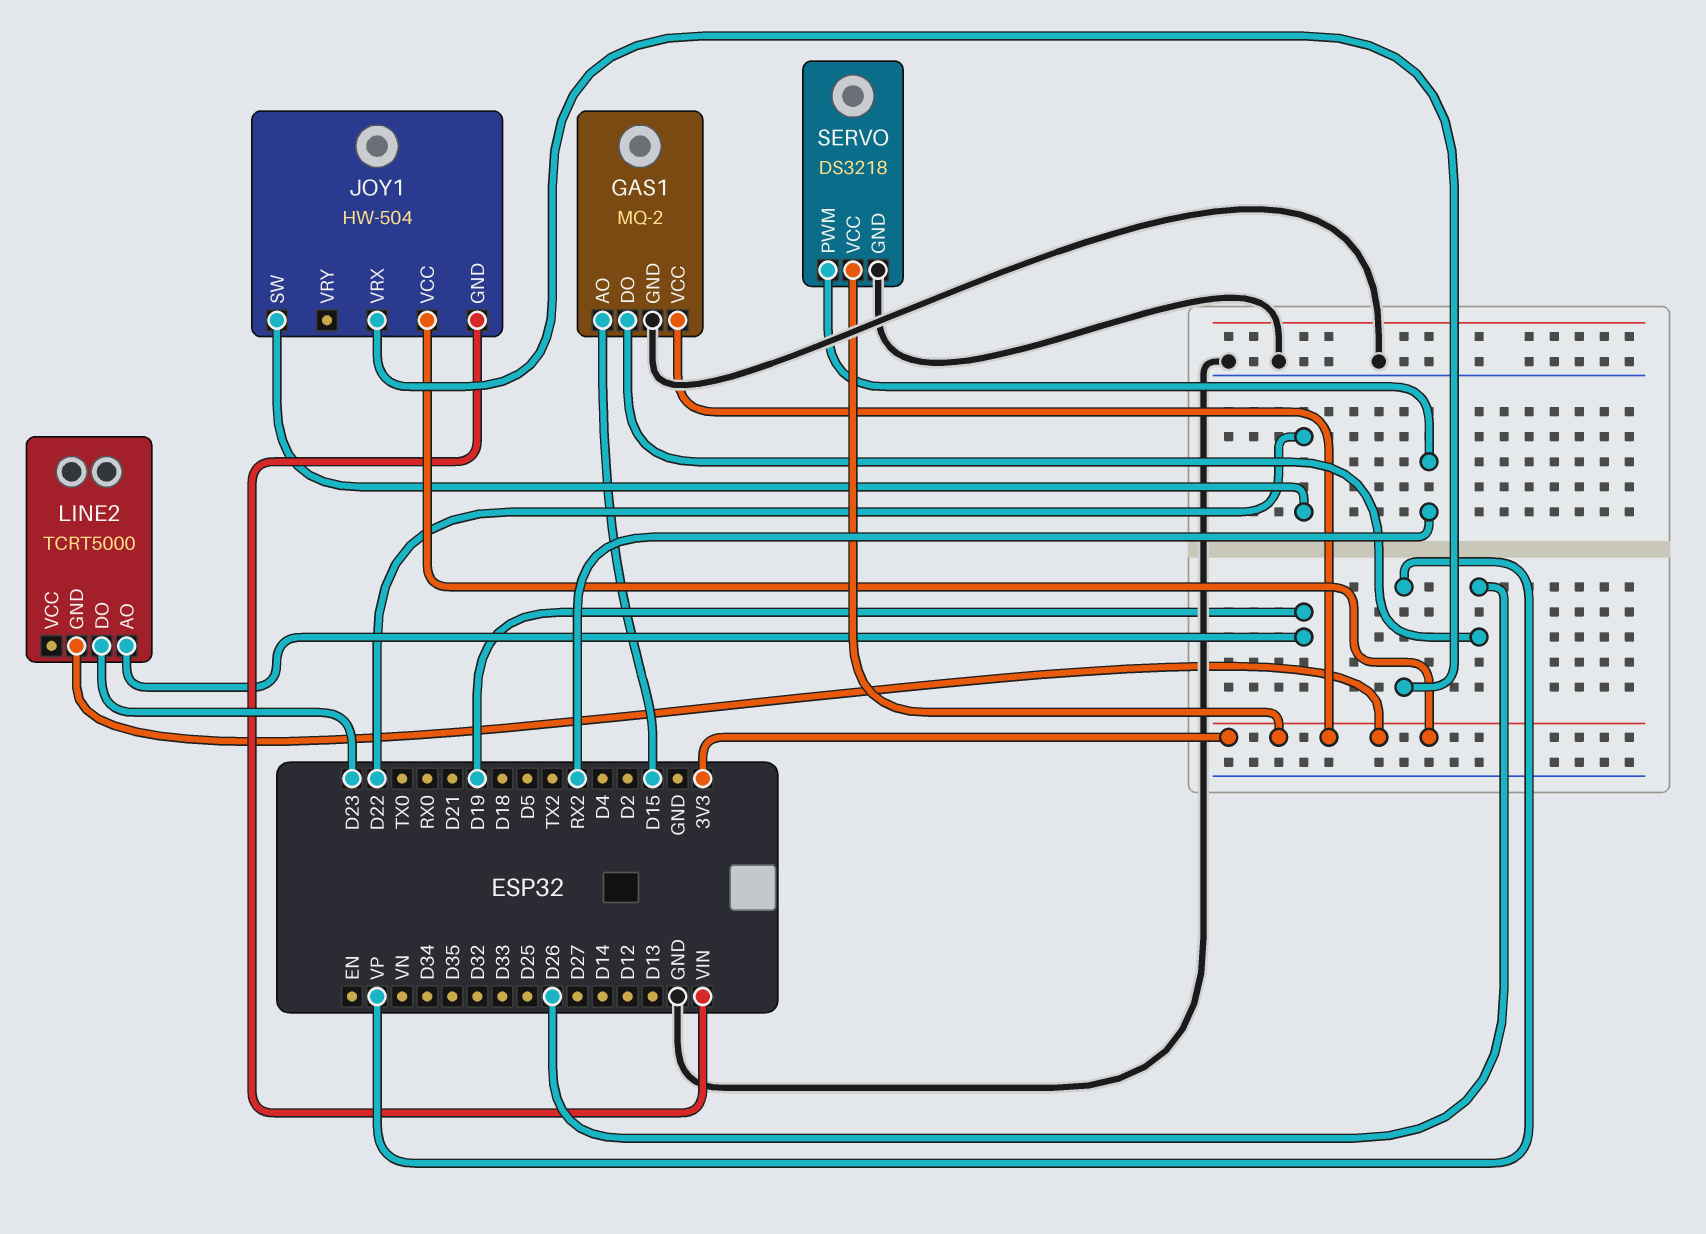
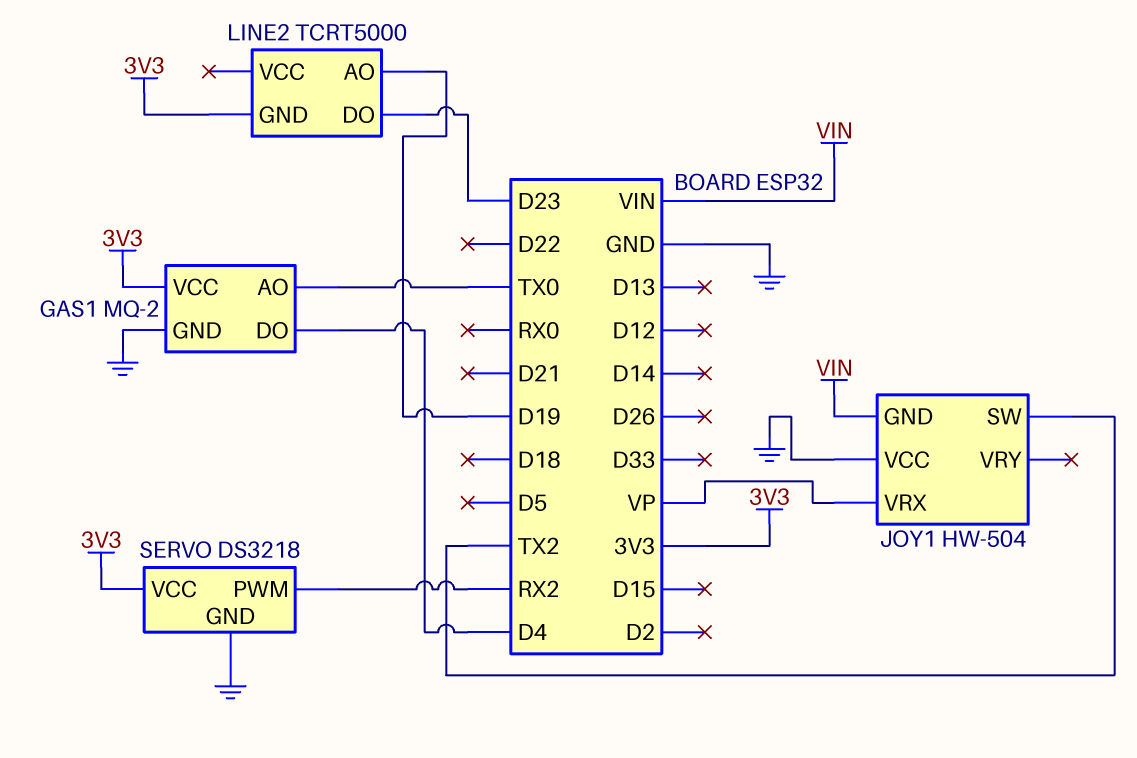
GAS1 pin AO: D15 -> TX0
GAS1 pin DO: D26 -> D4
JOY1 pin SW: D22 -> TX2
JOY1 pin VCC: 3V3 -> GND

